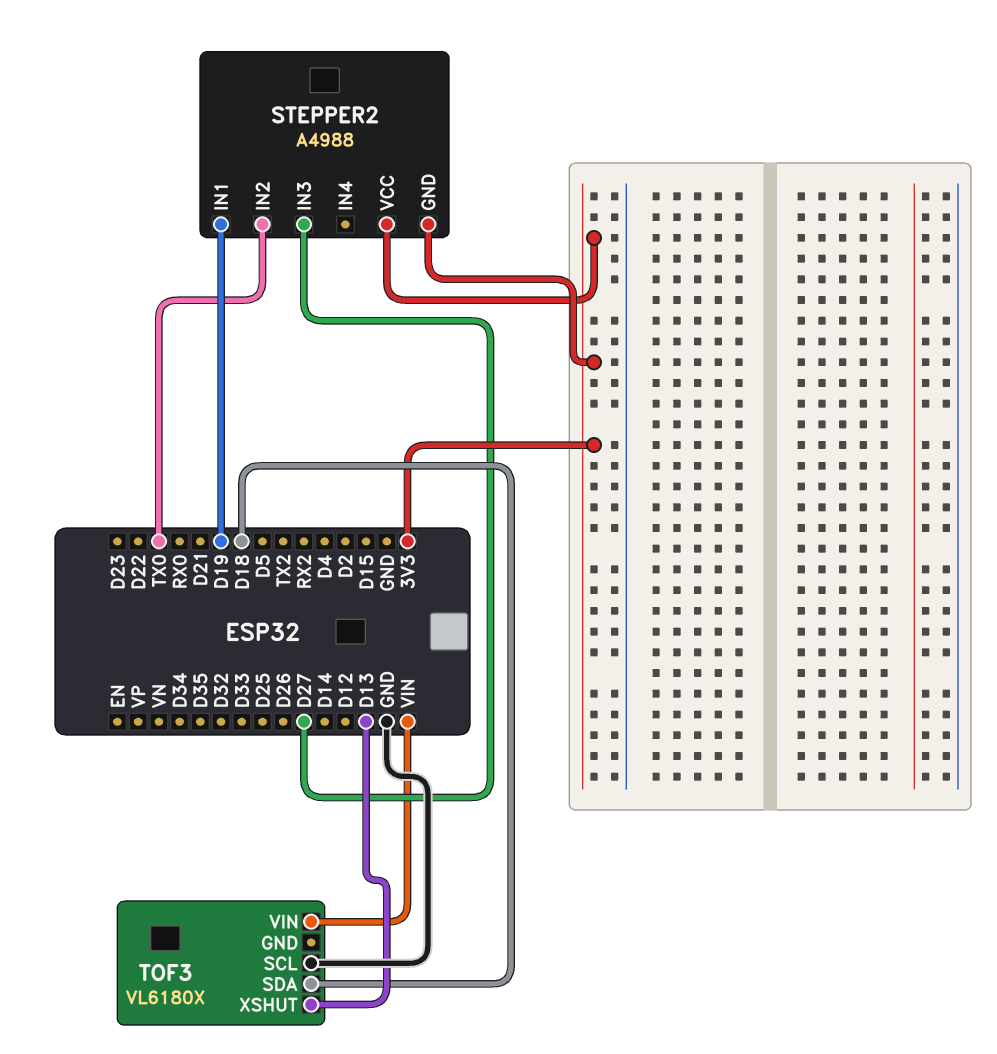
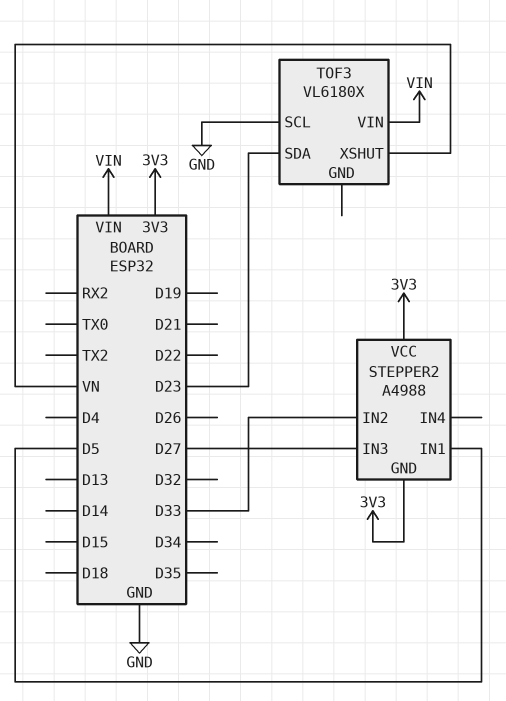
STEPPER2 pin IN1: D19 -> D5
STEPPER2 pin IN2: TX0 -> D33
TOF3 pin SDA: D18 -> D23
TOF3 pin XSHUT: D13 -> VN

